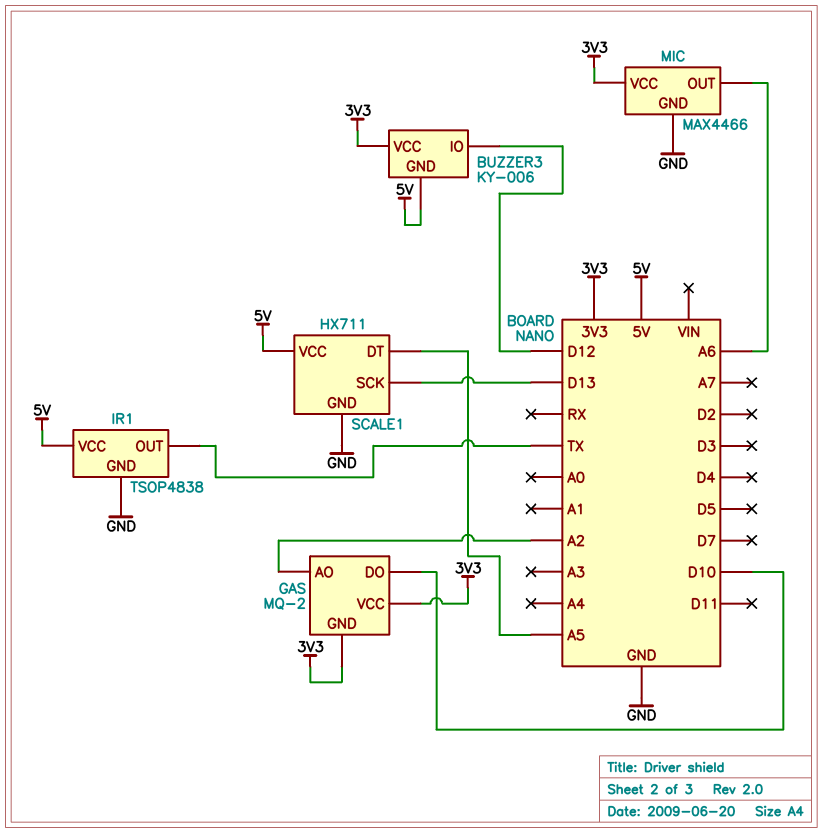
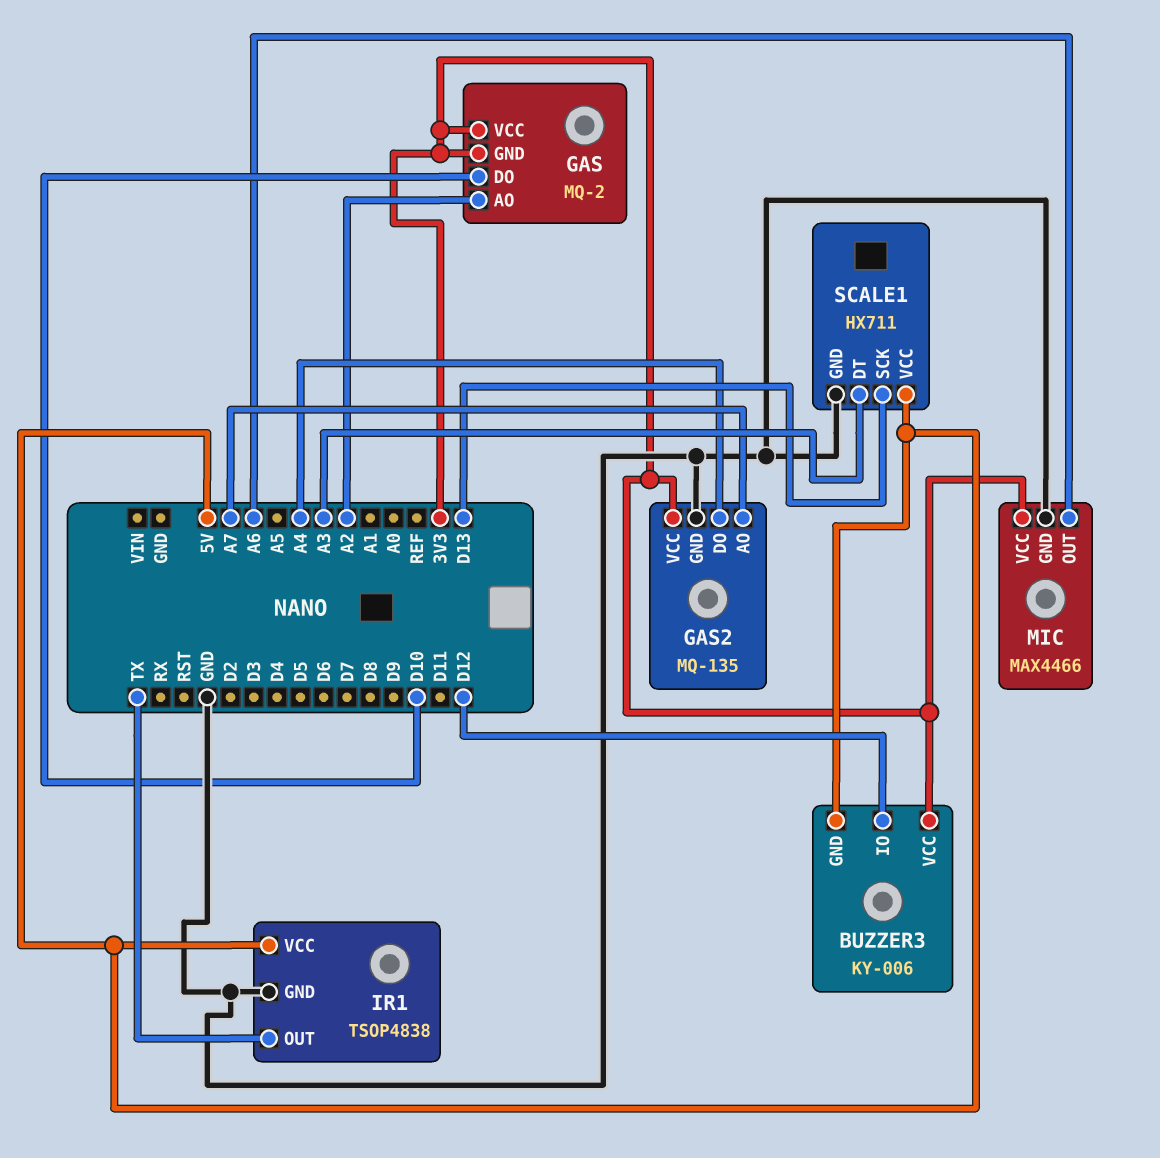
GAS2: none -> MQ-135
GAS2 pin AO: none -> A7
GAS2 pin DO: none -> A4
GAS2 pin GND: none -> GND
GAS2 pin VCC: none -> 3V3
SCALE1 pin DT: A5 -> A3

